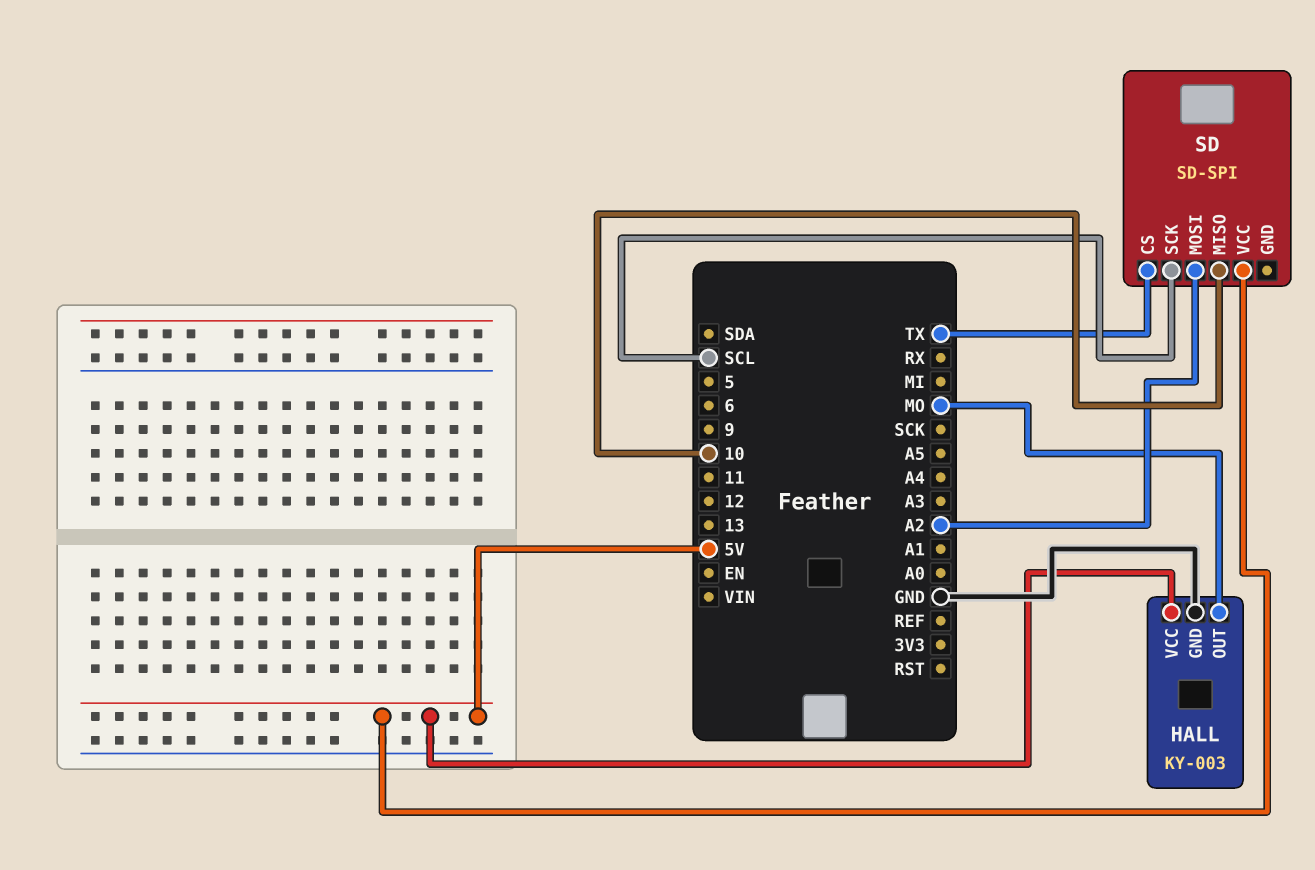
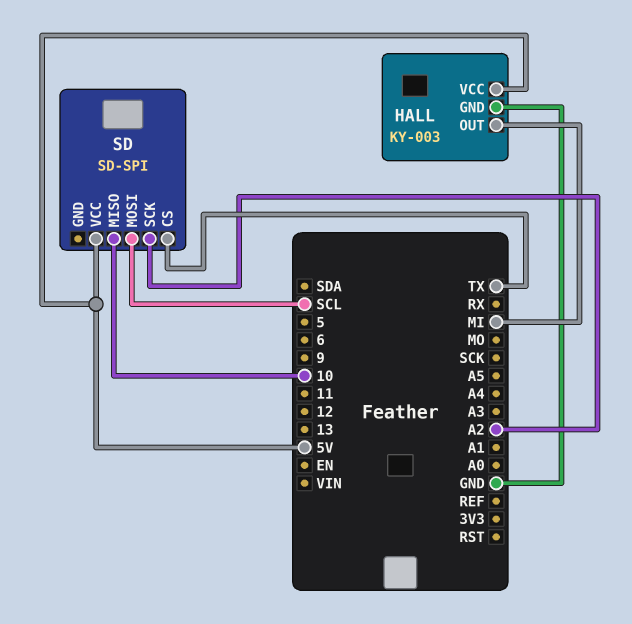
HALL pin OUT: MO -> MI
SD pin MOSI: A2 -> SCL
SD pin SCK: SCL -> A2

